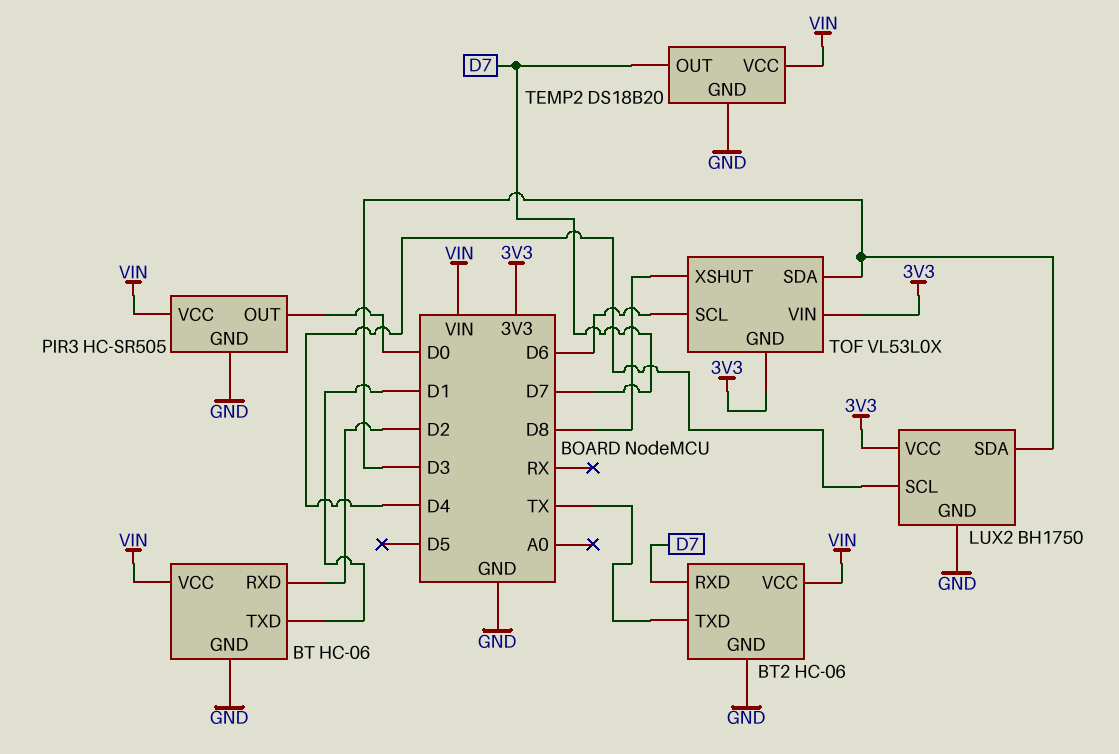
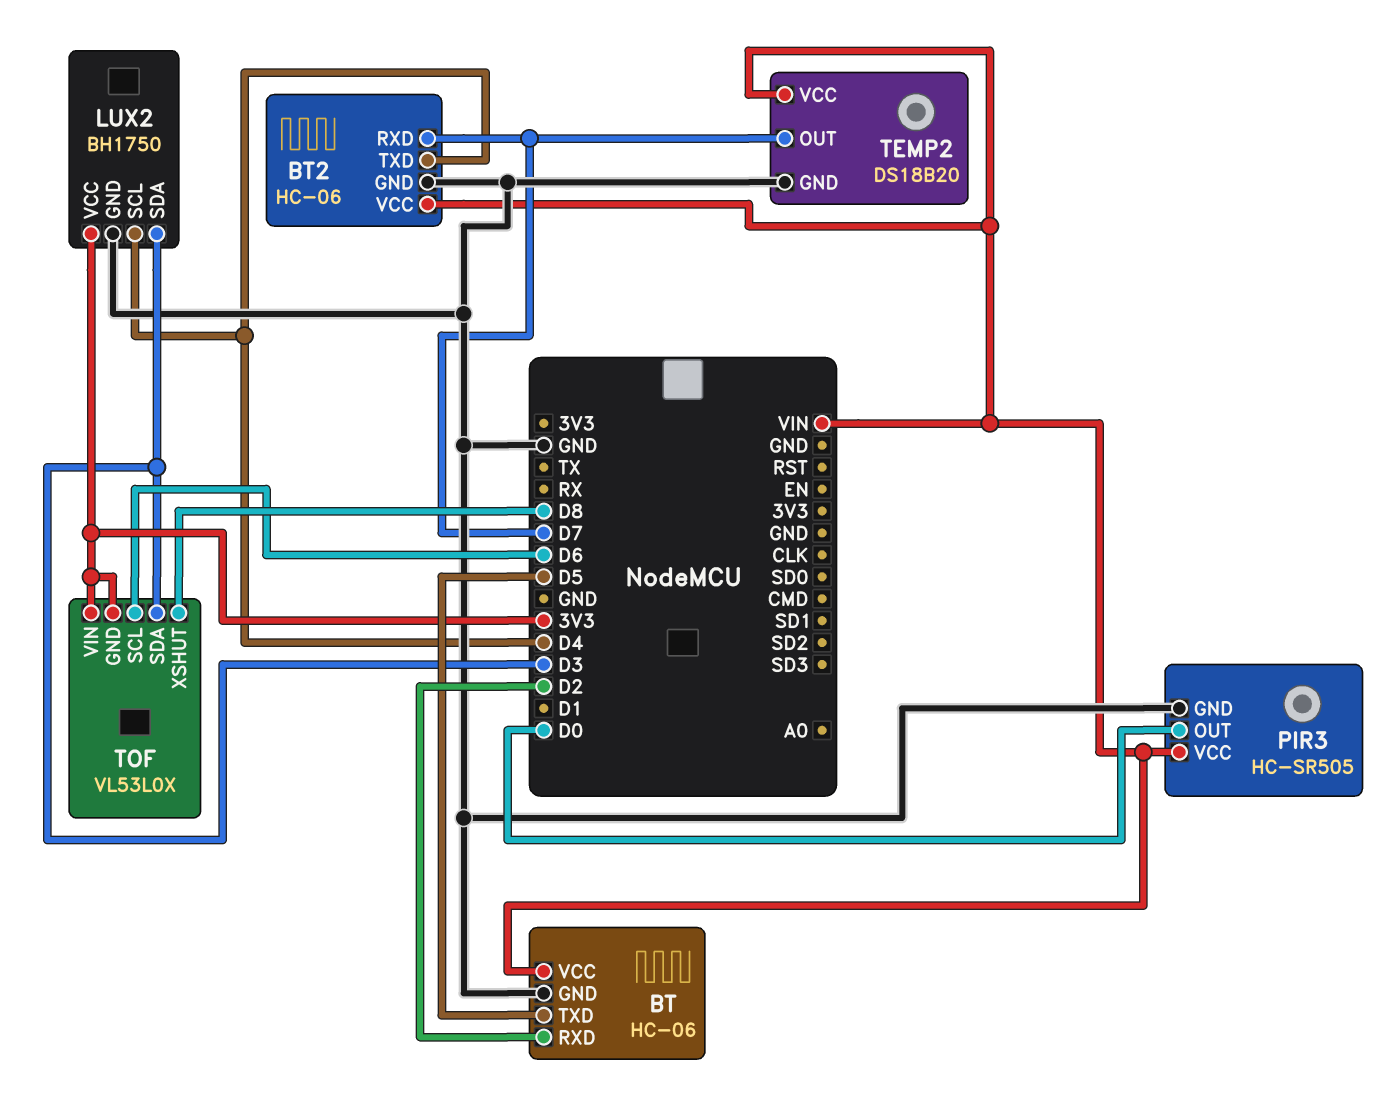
BT pin TXD: D1 -> D5
BT2 pin TXD: TX -> D4

